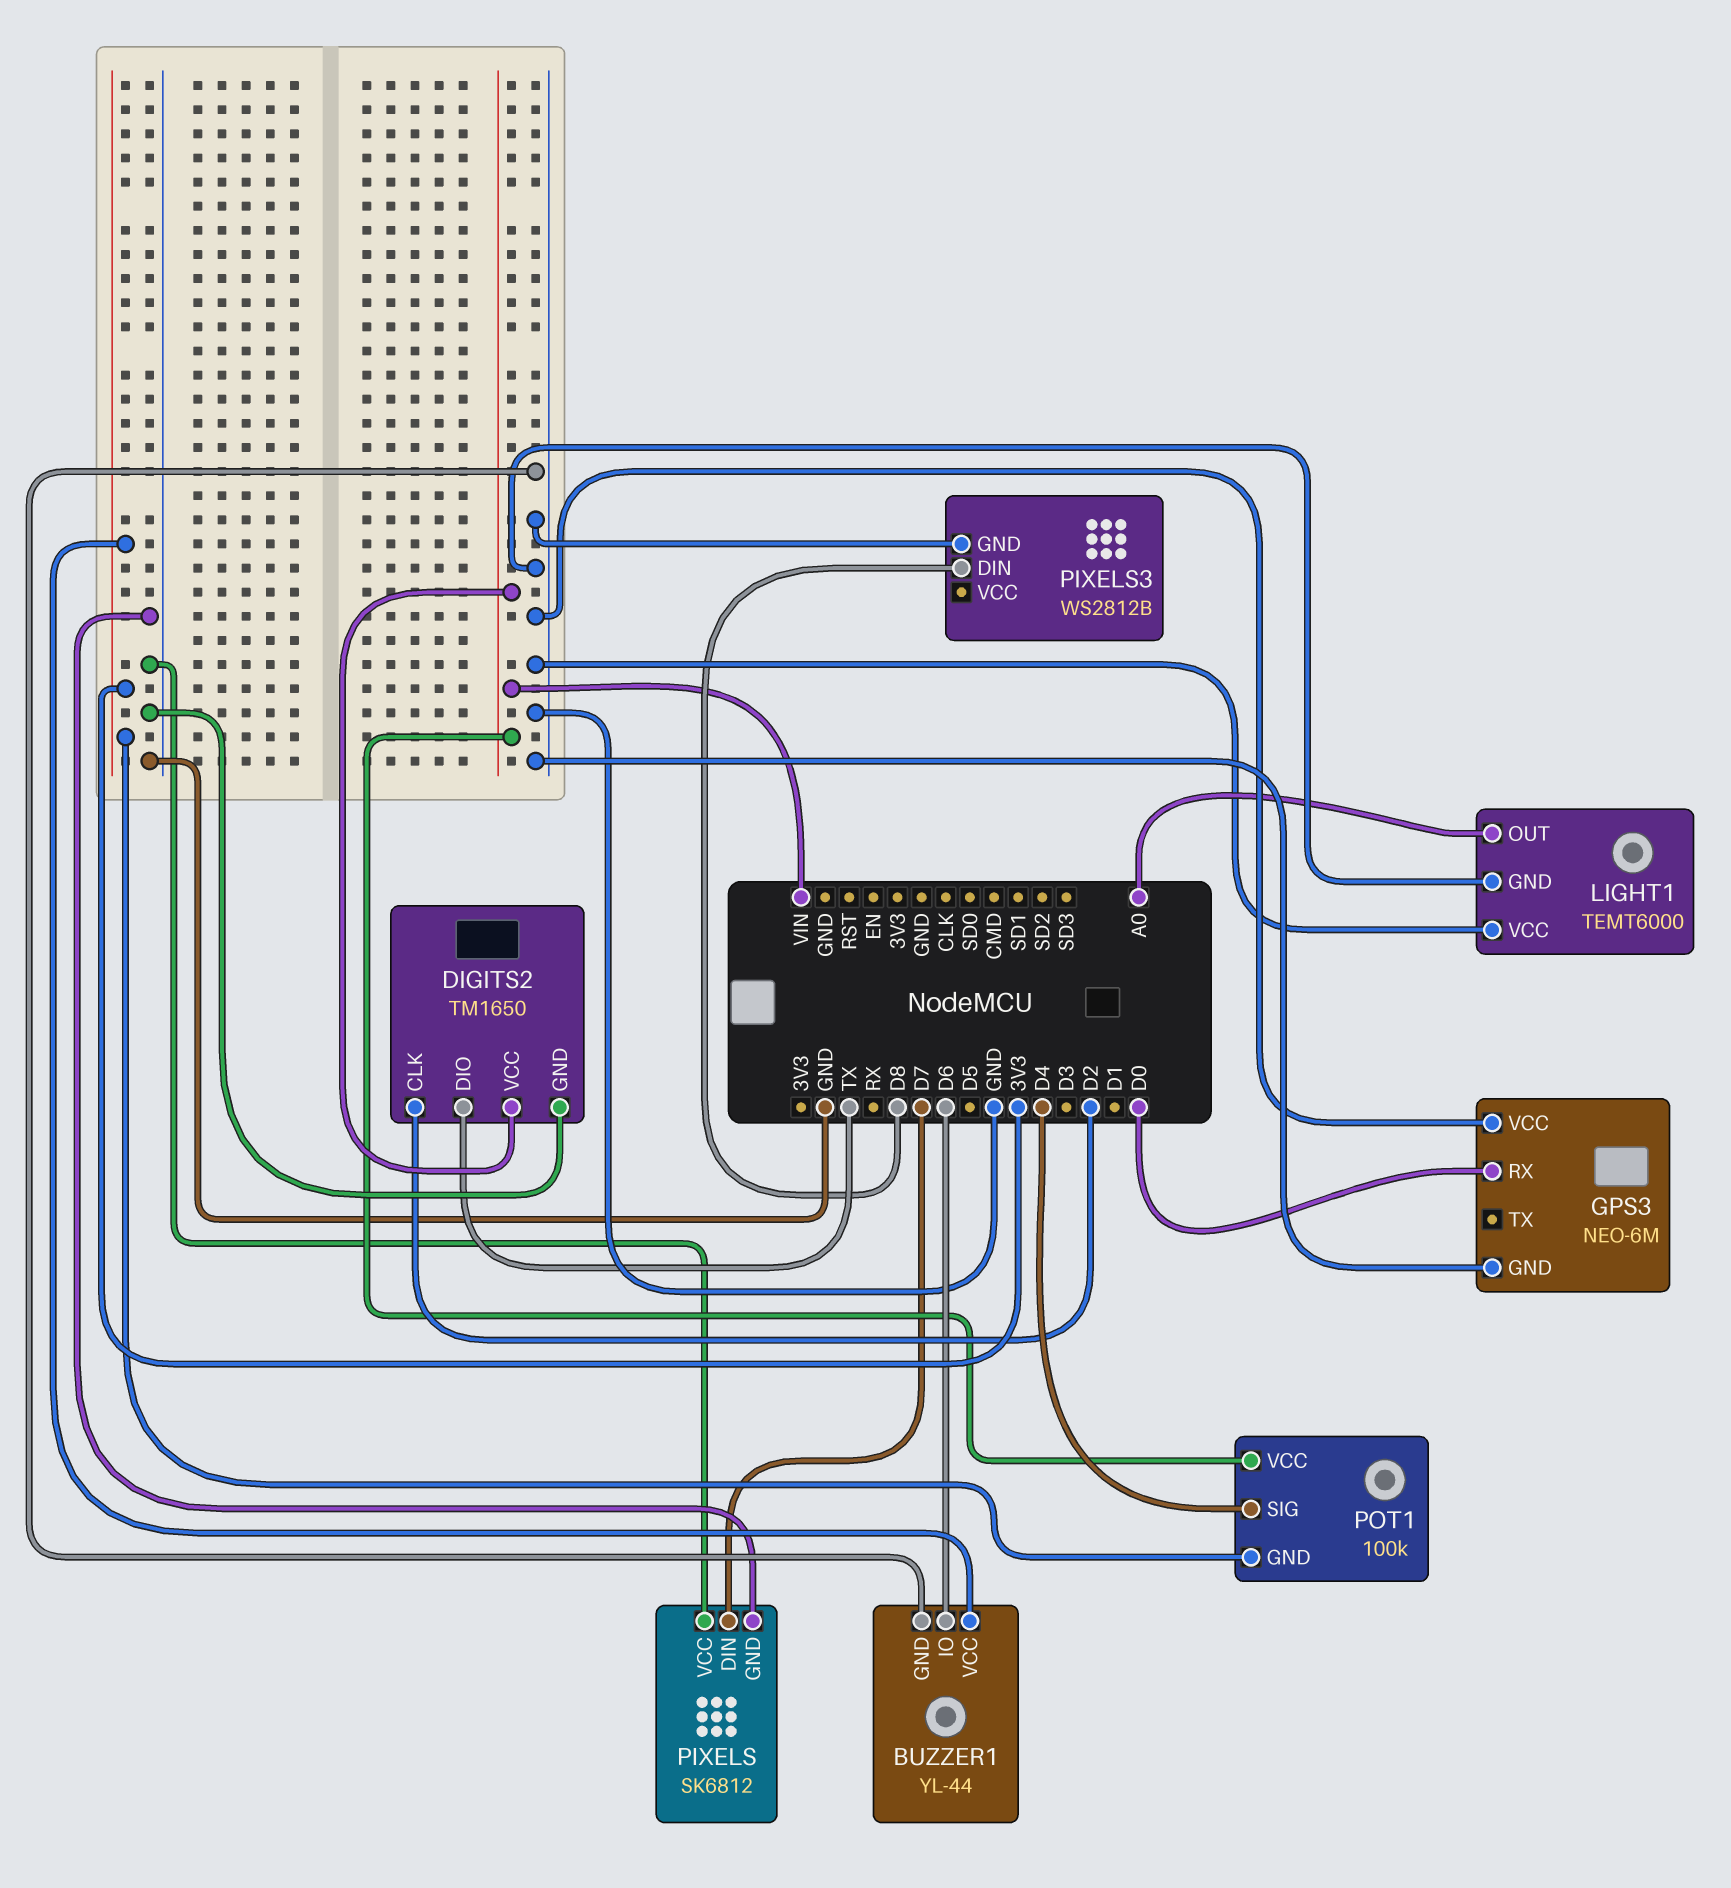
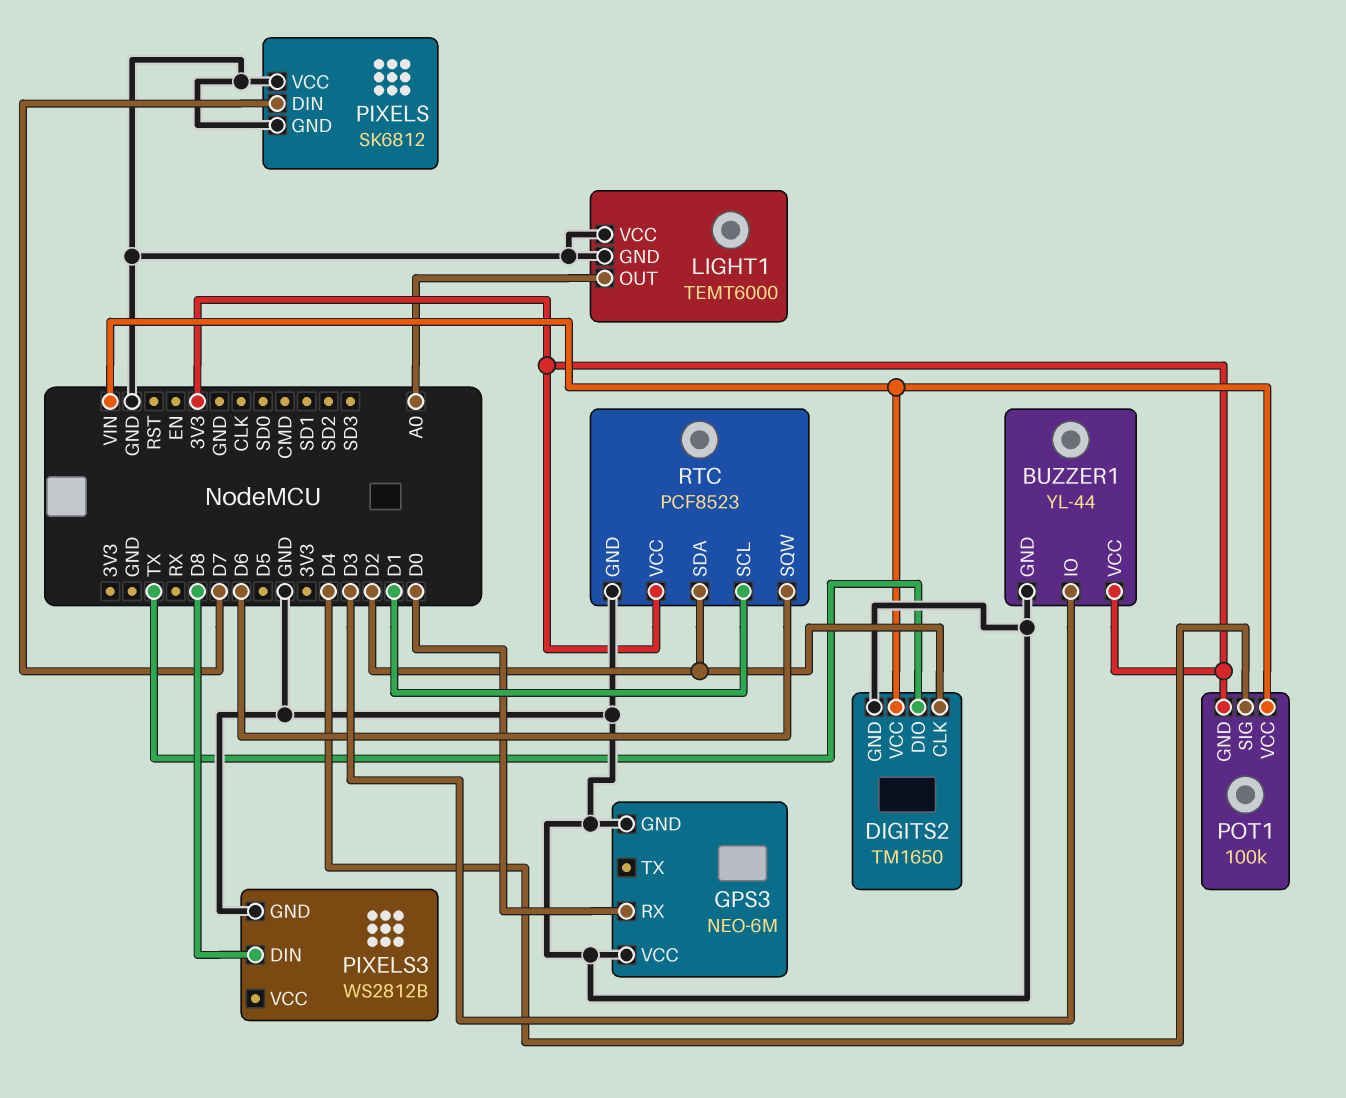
BUZZER1 pin IO: D6 -> D3
RTC: none -> PCF8523
RTC pin GND: none -> GND
RTC pin SCL: none -> D1
RTC pin SDA: none -> D2
RTC pin SQW: none -> D6
RTC pin VCC: none -> 3V3

